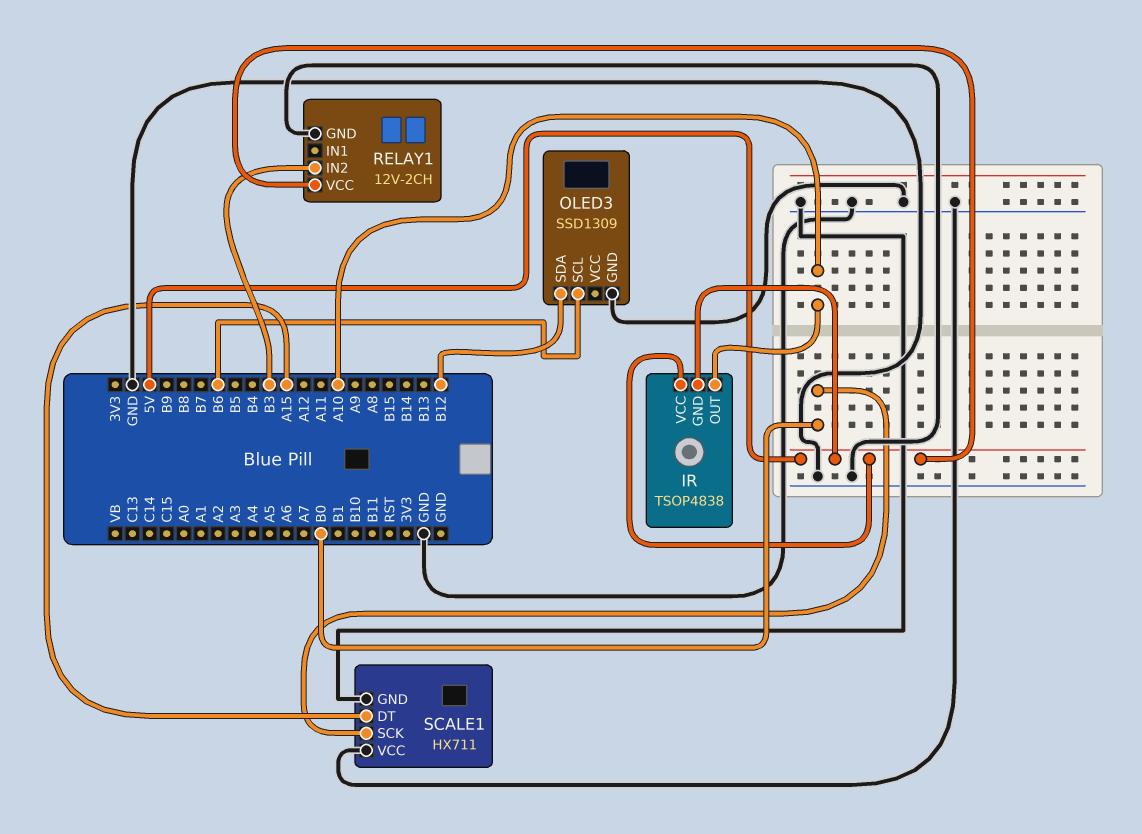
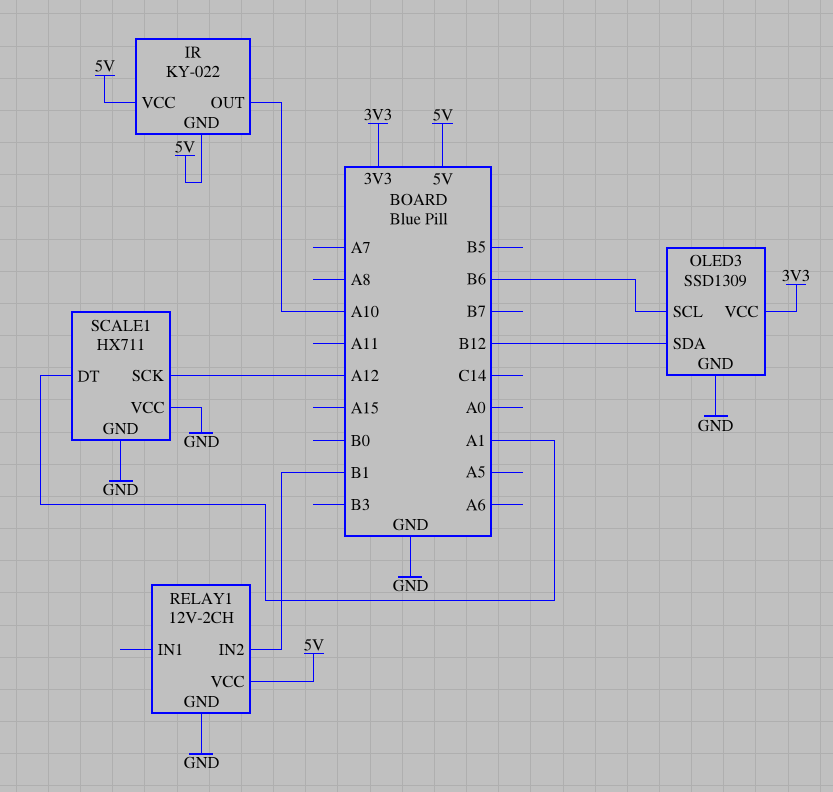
IR: TSOP4838 -> KY-022
OLED3 pin VCC: none -> 3V3
RELAY1 pin IN2: B3 -> B1
SCALE1 pin DT: A15 -> A1
SCALE1 pin SCK: B0 -> A12

